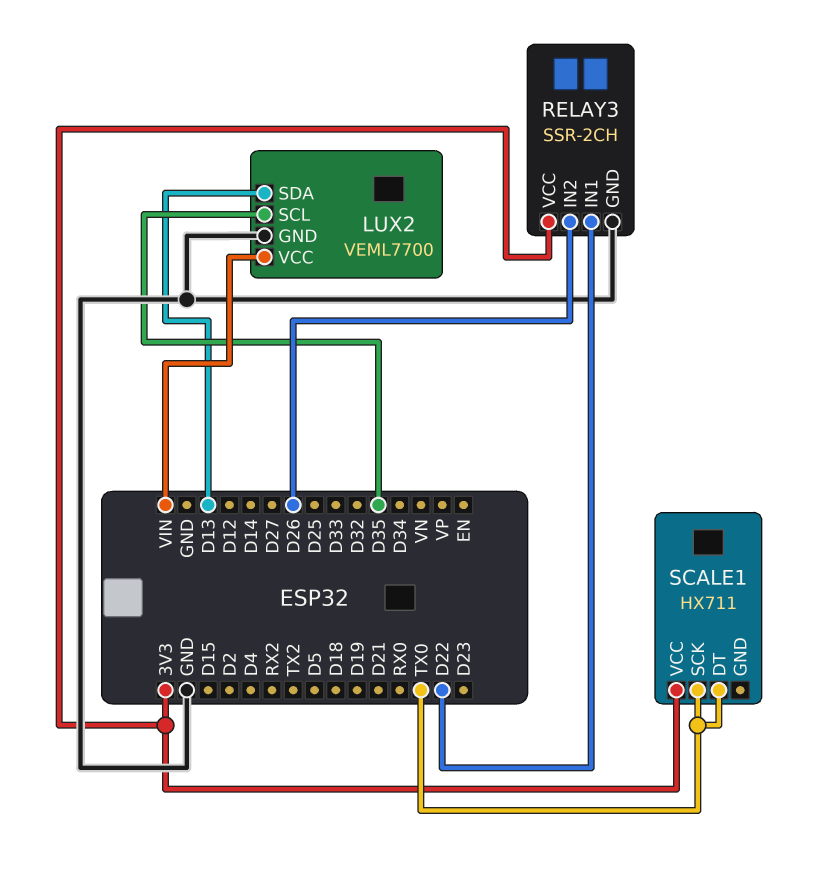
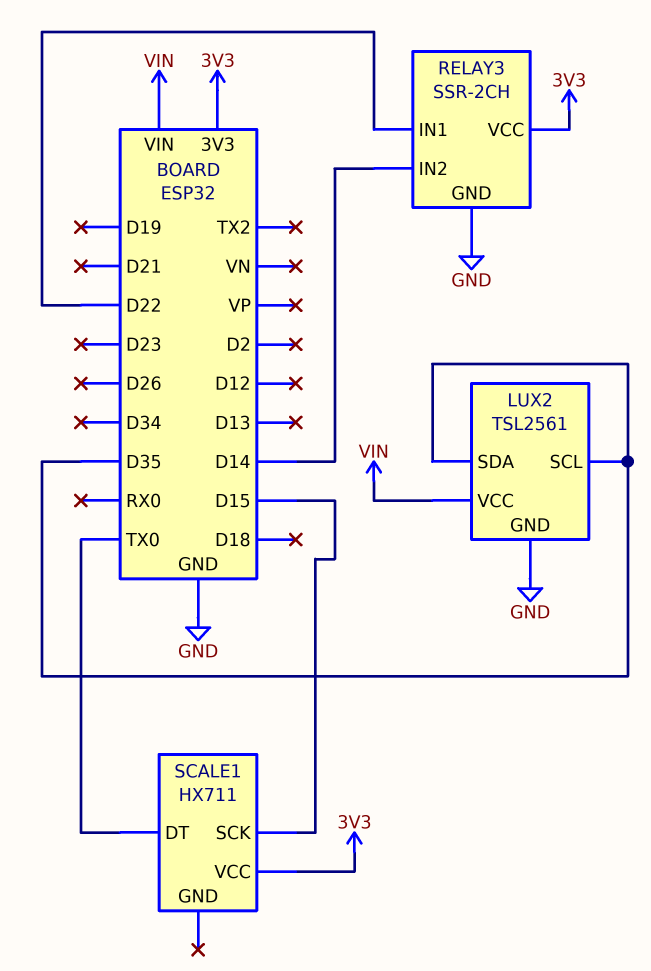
LUX2: VEML7700 -> TSL2561
LUX2 pin SDA: D13 -> D35
RELAY3 pin IN2: D26 -> D14
SCALE1 pin SCK: TX0 -> D15

